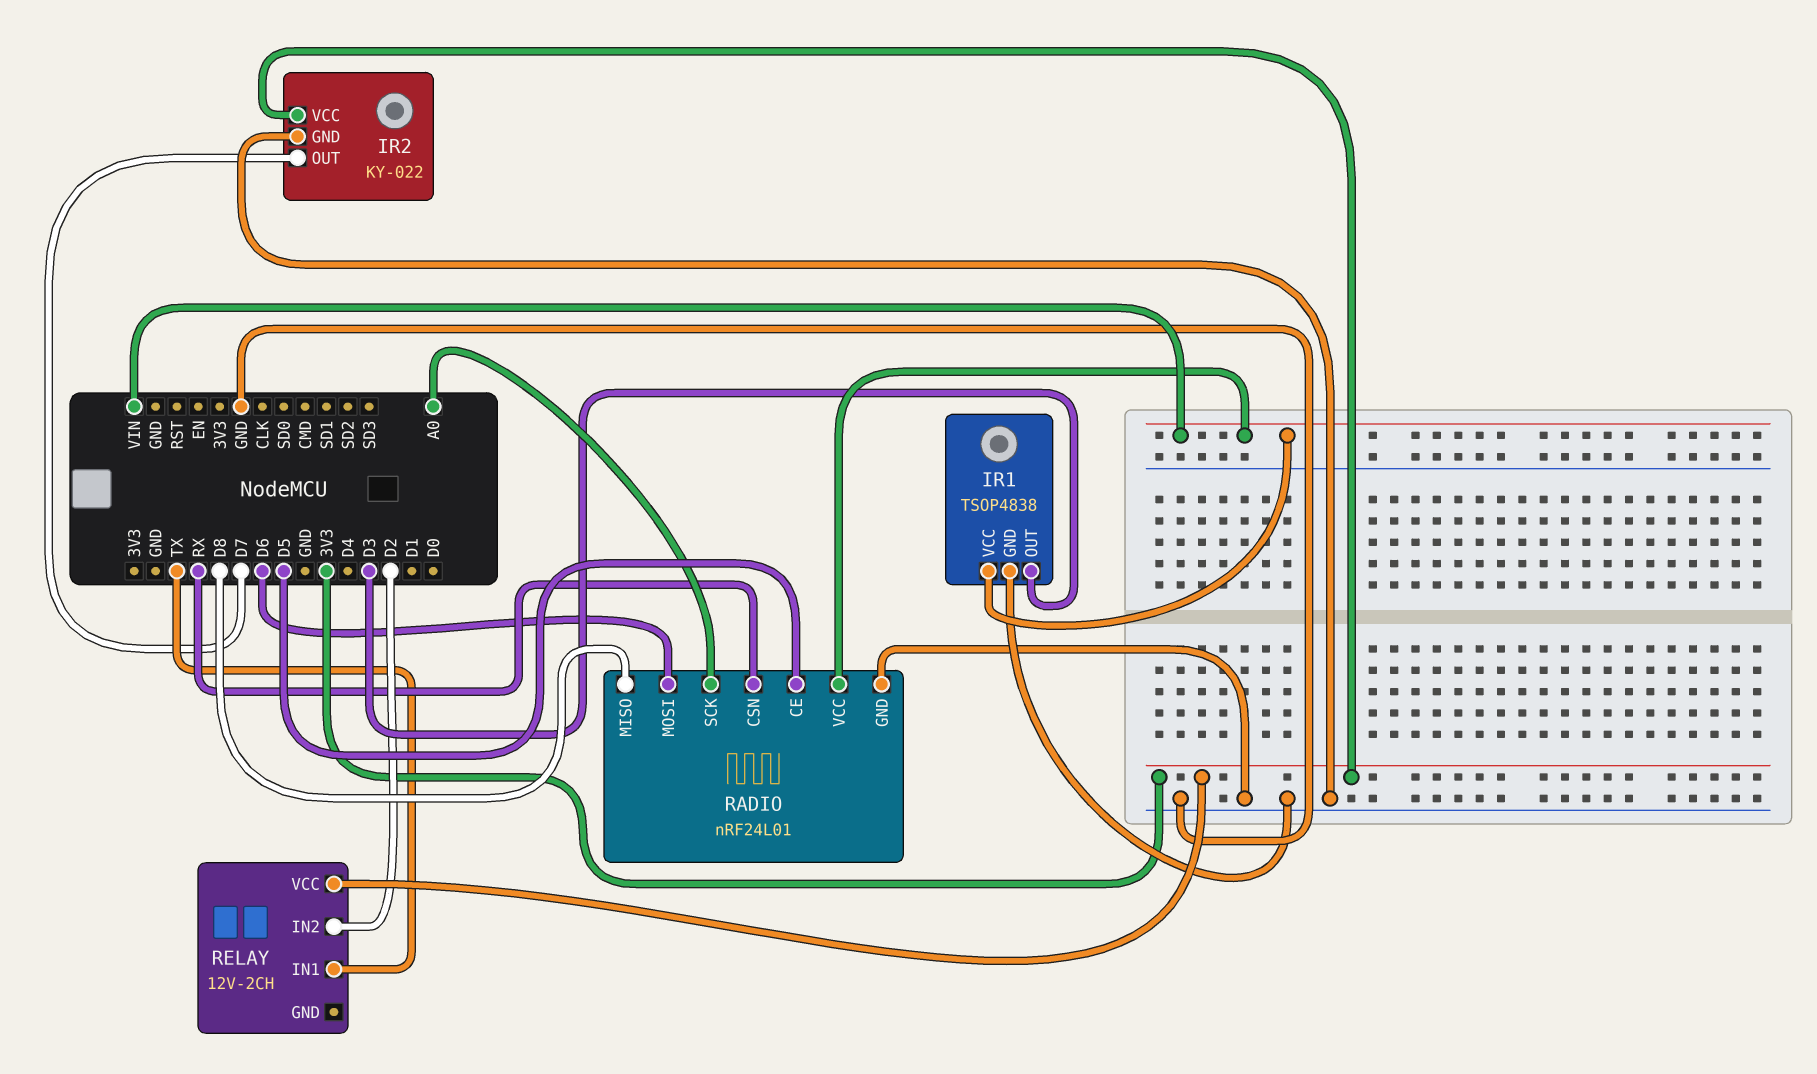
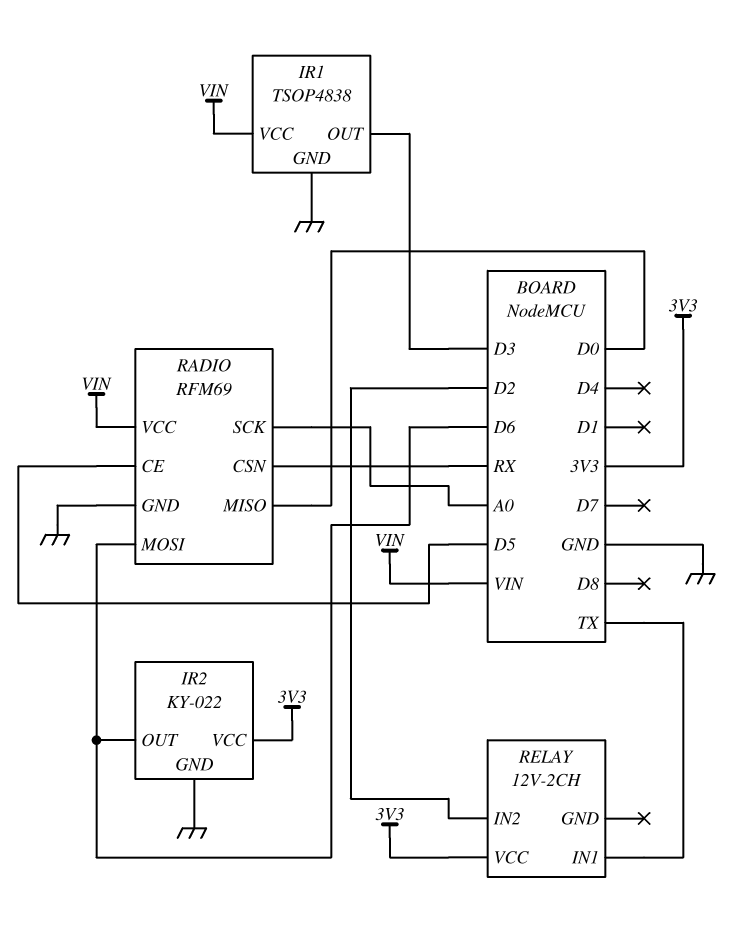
IR2 pin OUT: D7 -> D6
RADIO: nRF24L01 -> RFM69
RADIO pin MISO: D8 -> D0

